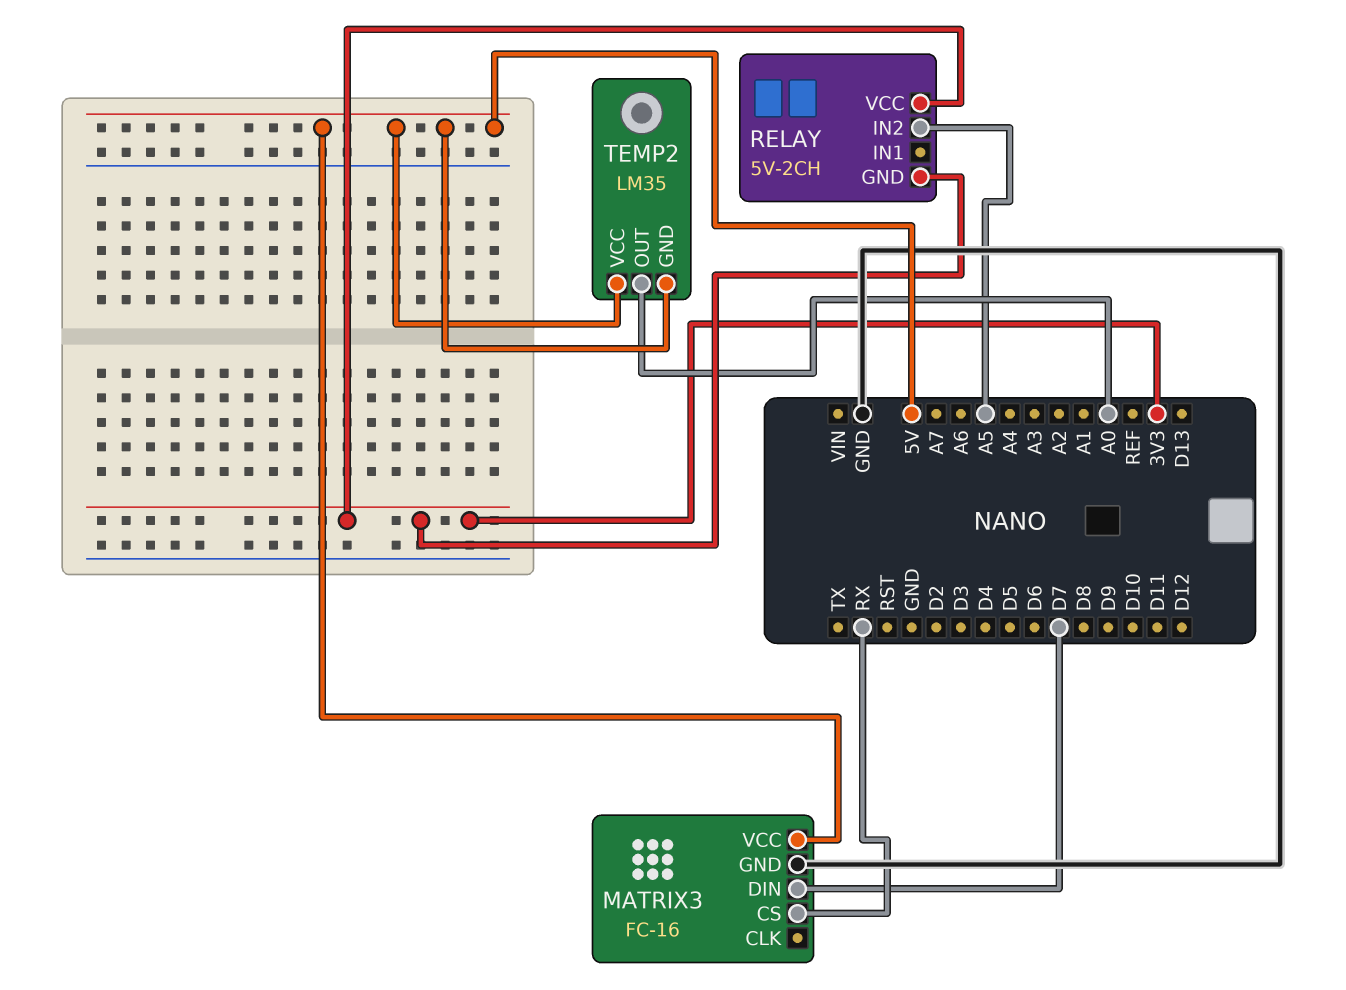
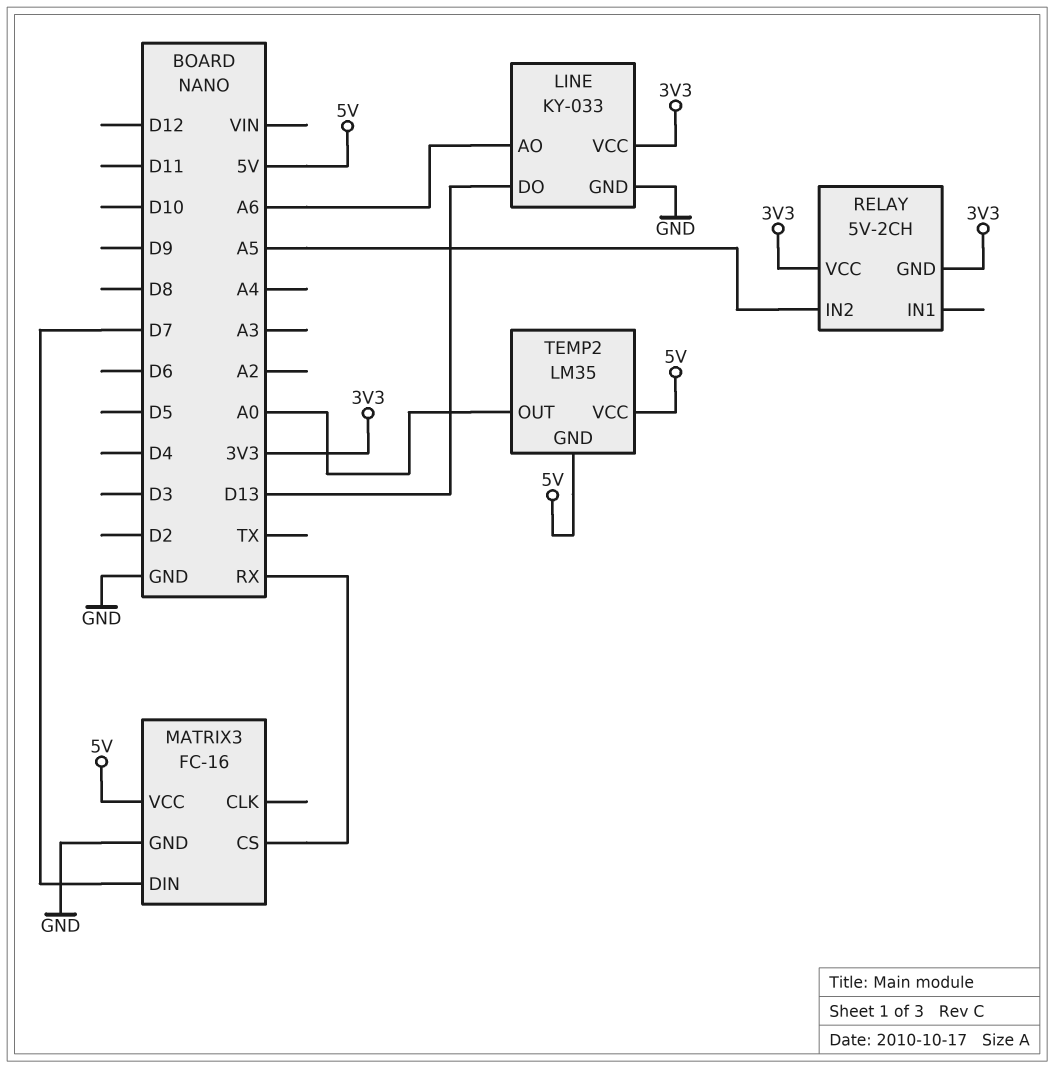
LINE: none -> KY-033
LINE pin AO: none -> A6
LINE pin DO: none -> D13
LINE pin GND: none -> GND
LINE pin VCC: none -> 3V3

